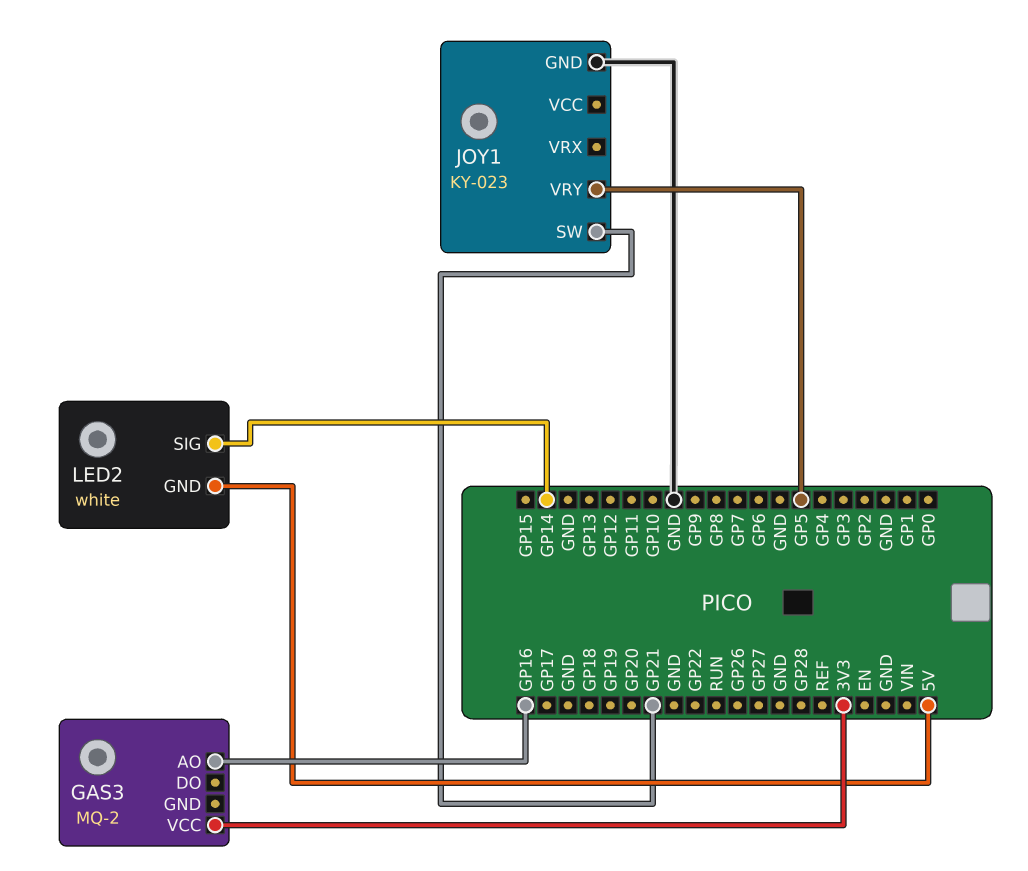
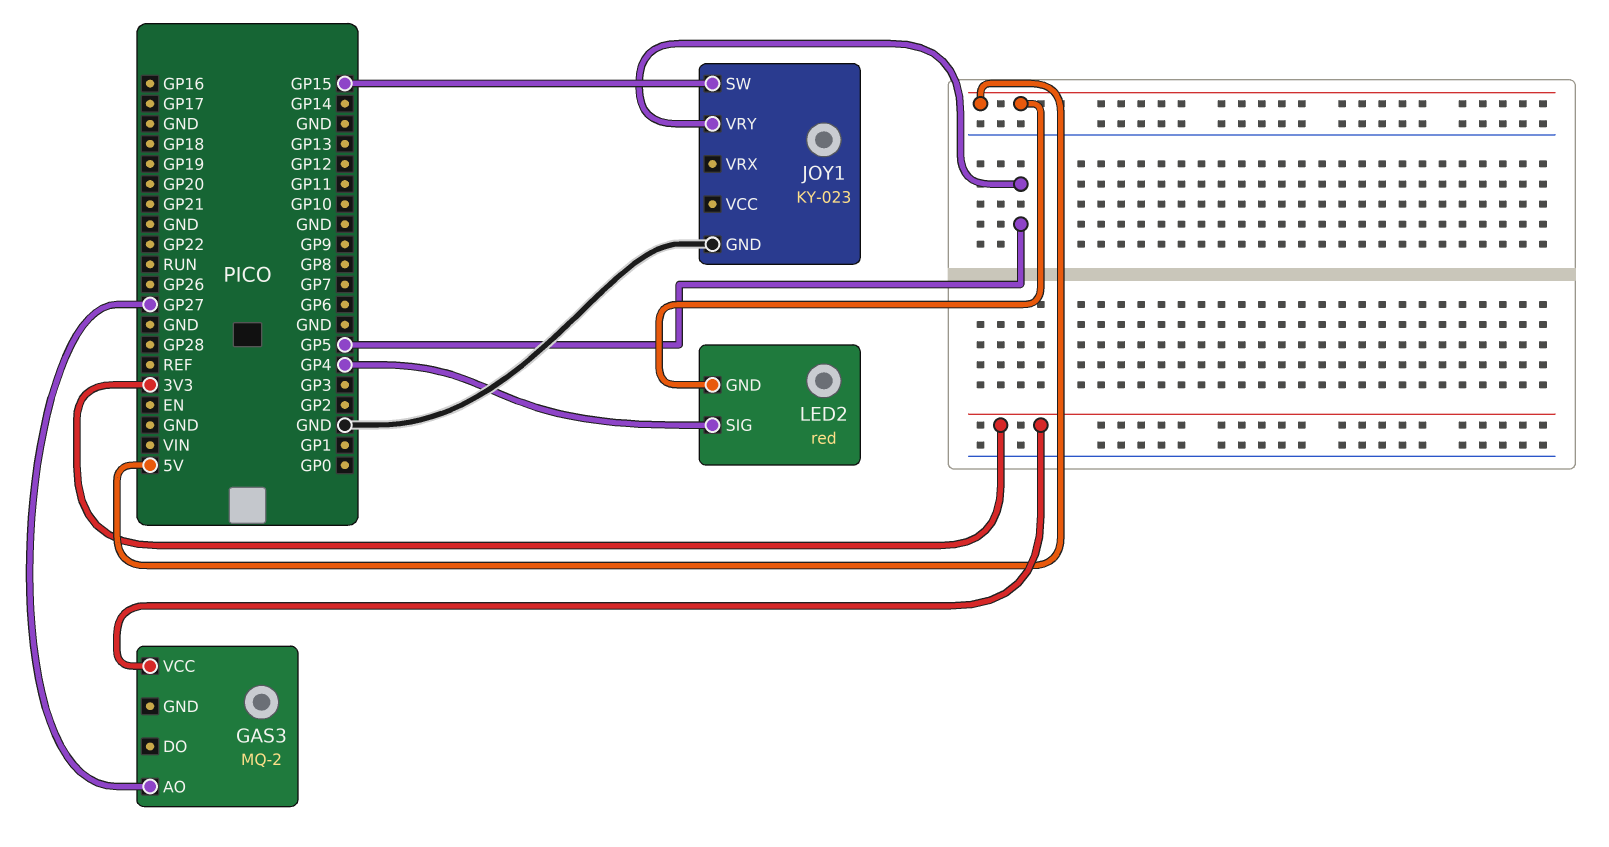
GAS3 pin AO: GP16 -> GP27
JOY1 pin SW: GP21 -> GP15
LED2: white -> red
LED2 pin SIG: GP14 -> GP4

